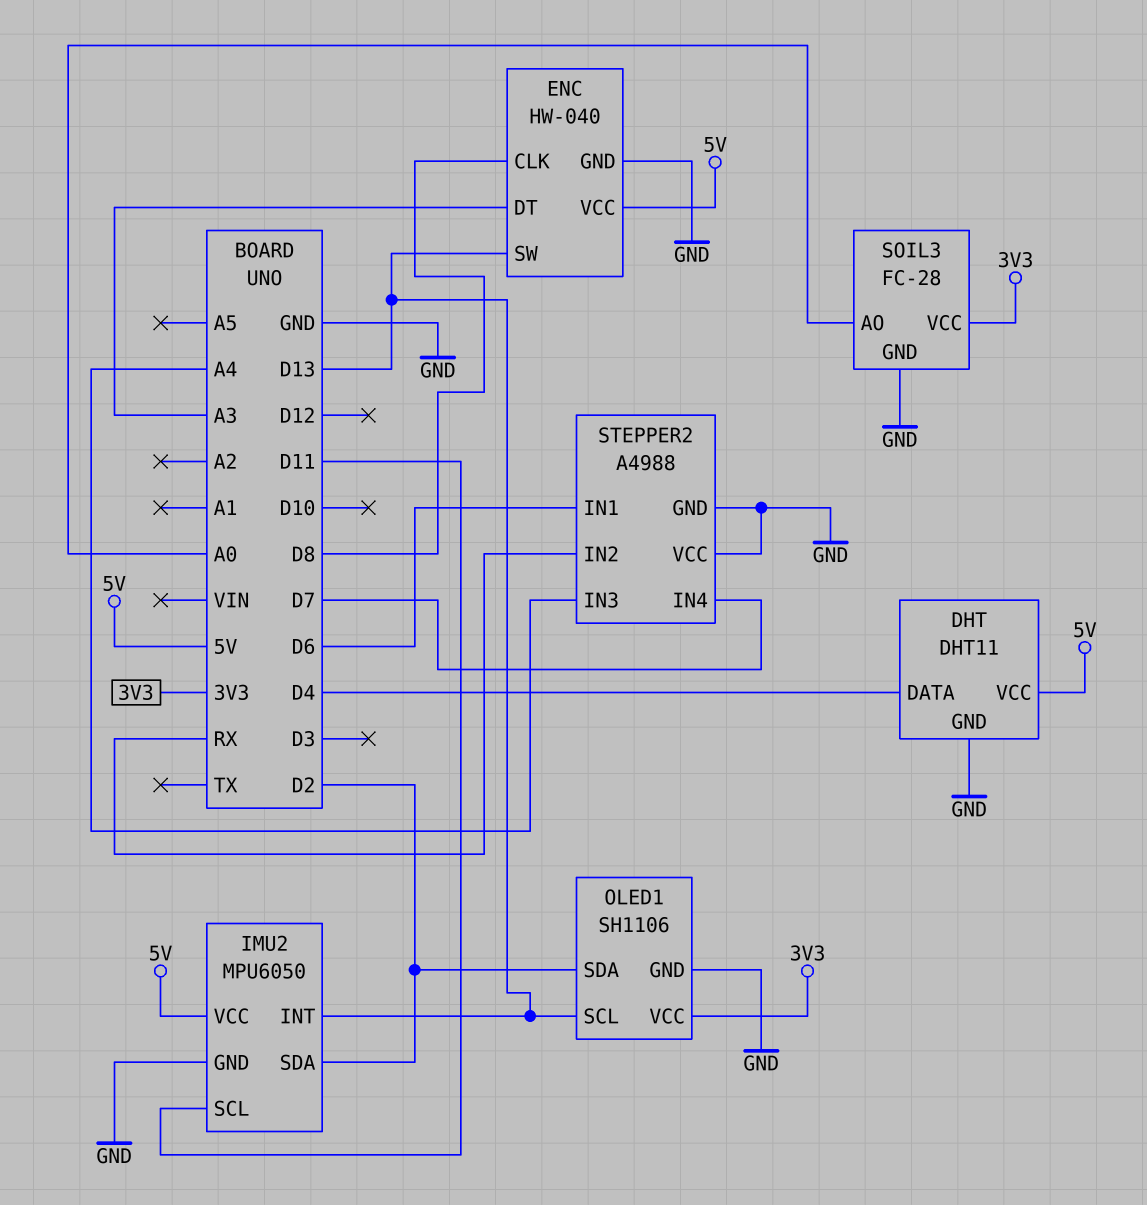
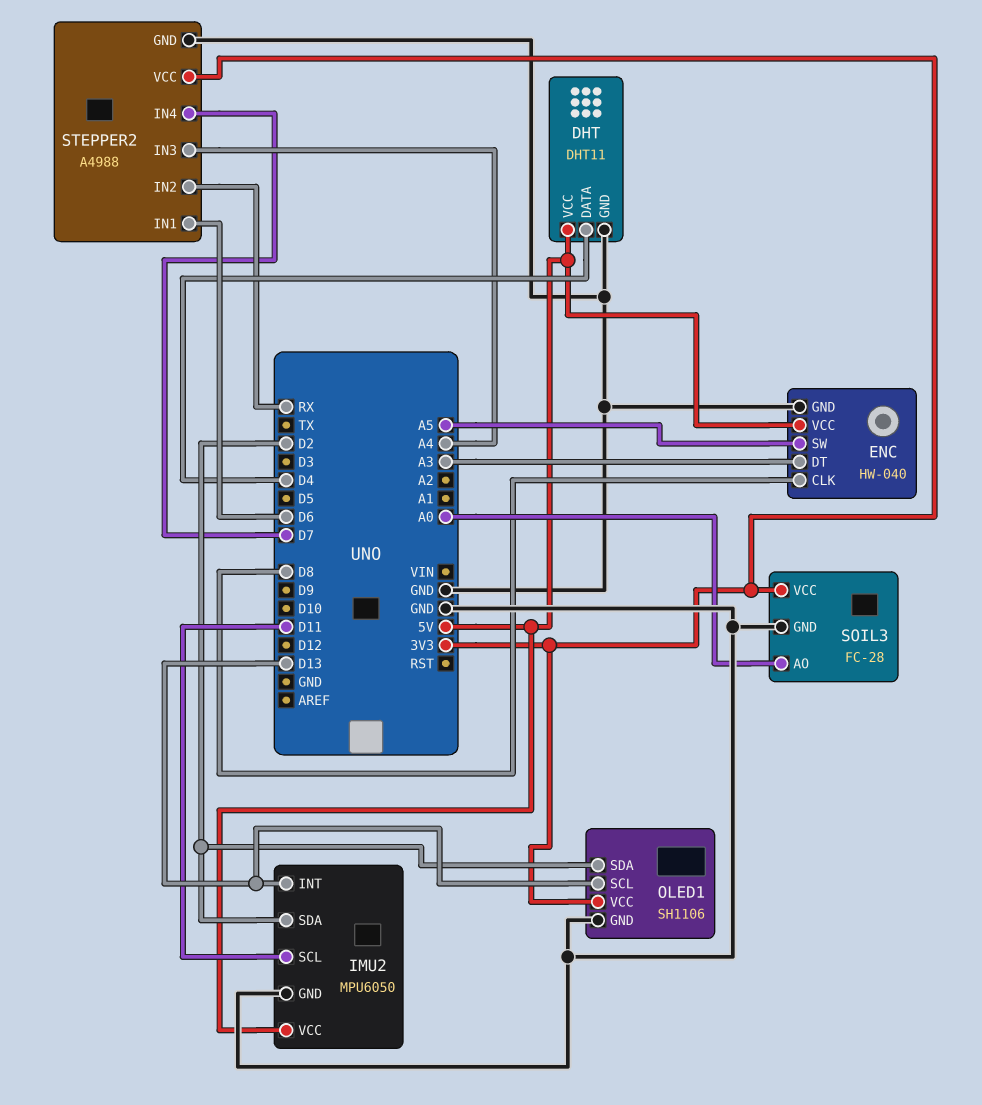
ENC pin SW: D13 -> A5
STEPPER2 pin VCC: GND -> 3V3

